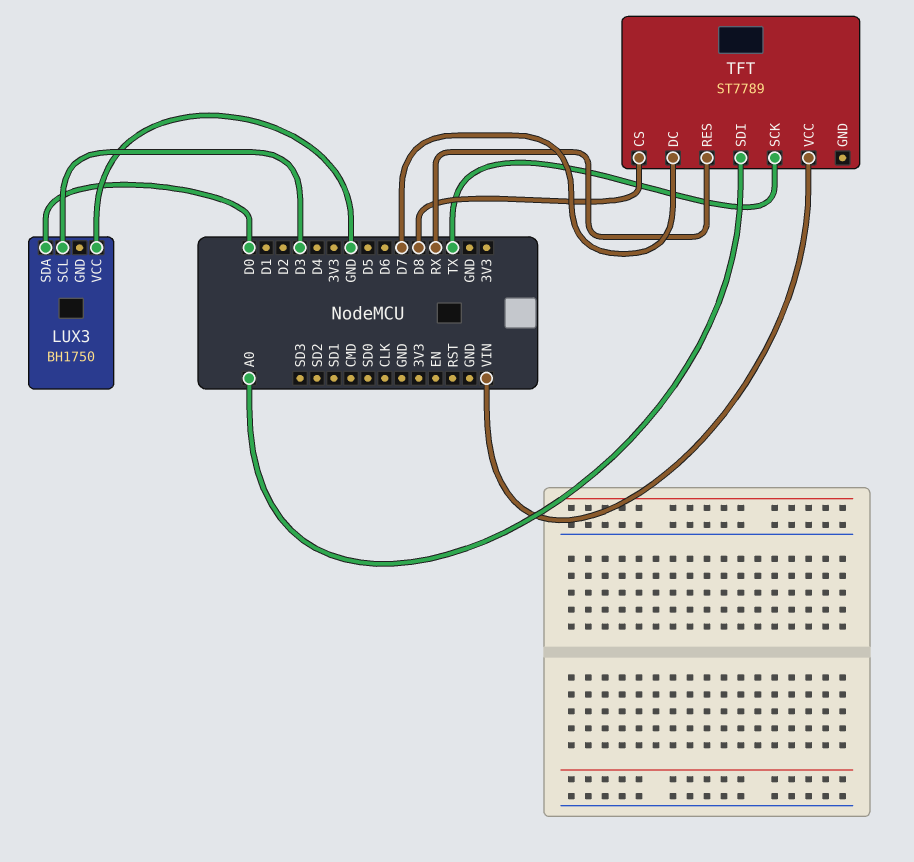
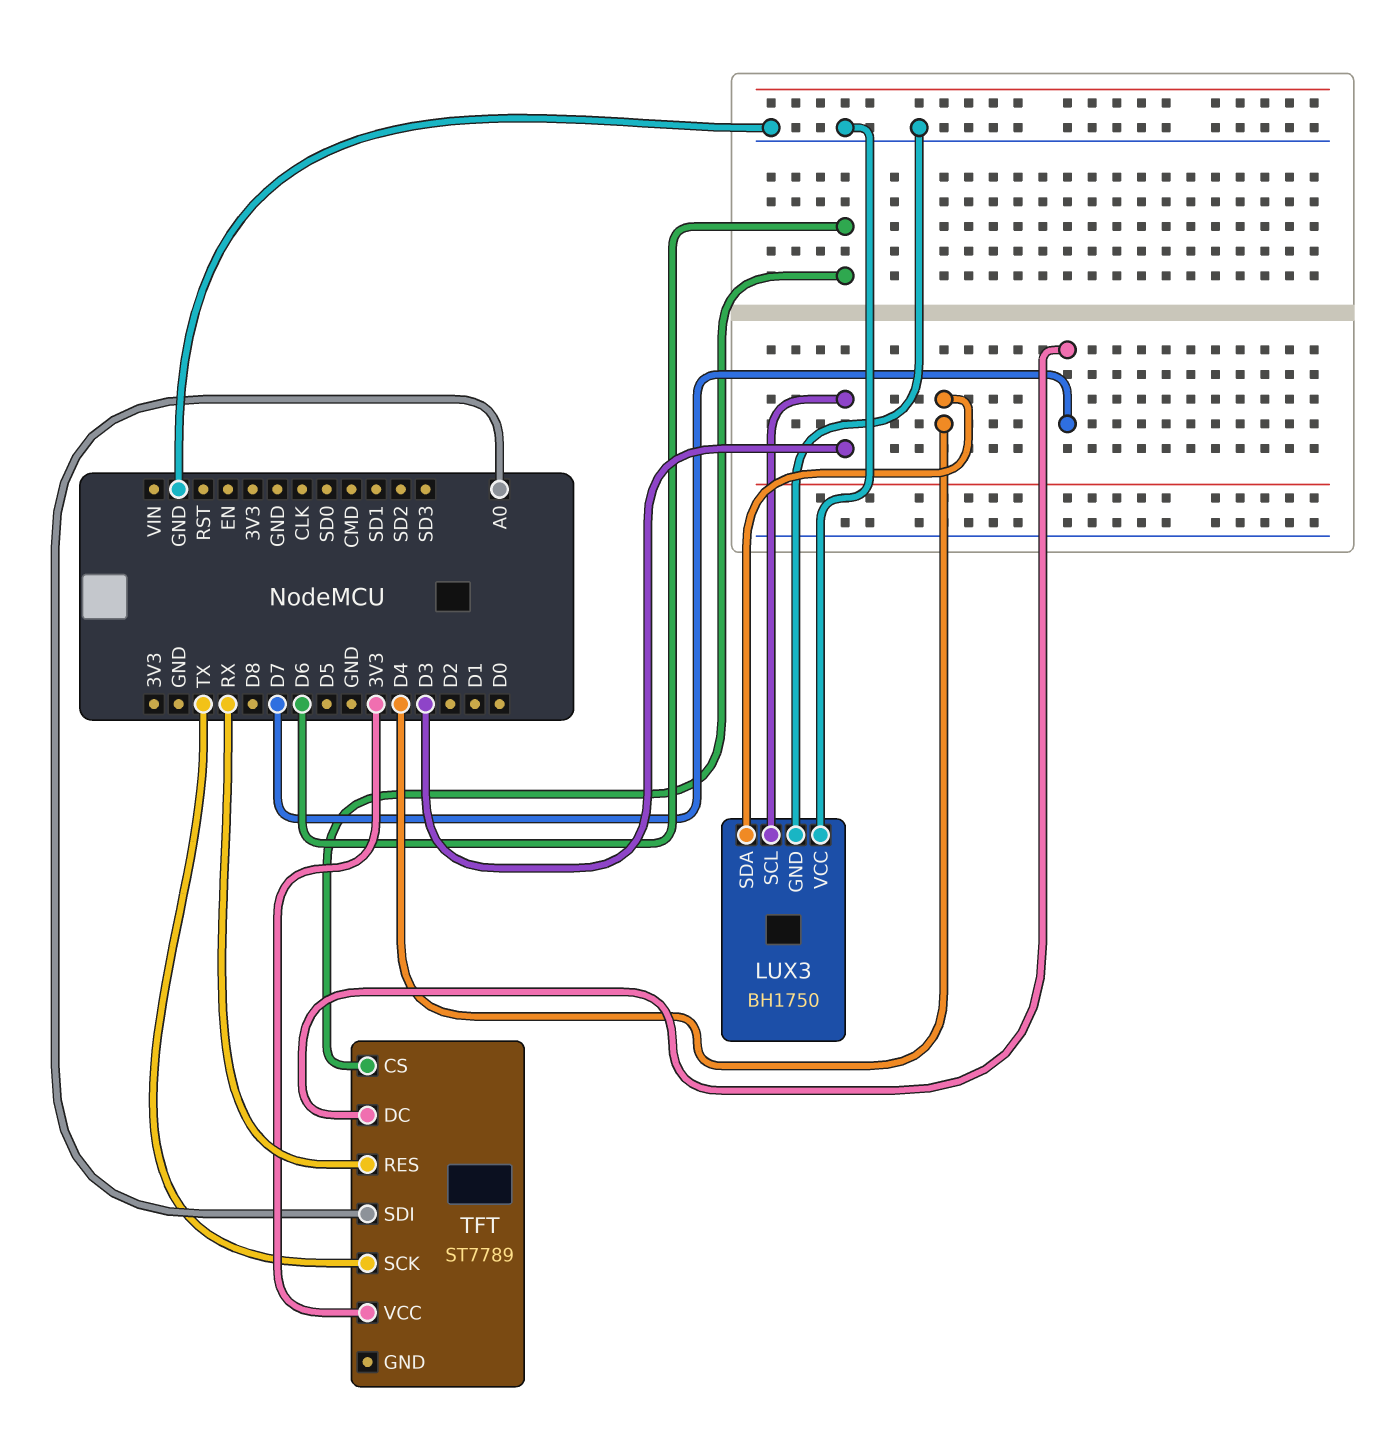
LUX3 pin GND: none -> GND
LUX3 pin SDA: D0 -> D4
TFT pin CS: D8 -> D6
TFT pin VCC: VIN -> 3V3

